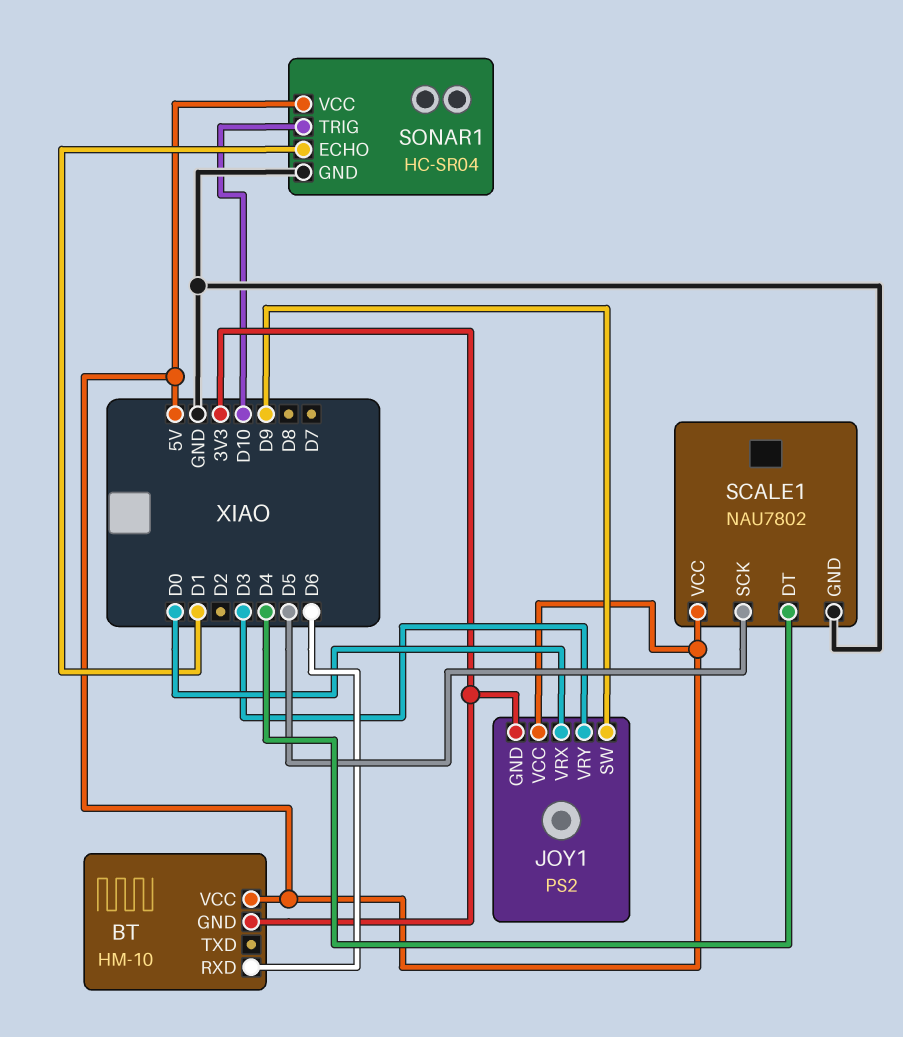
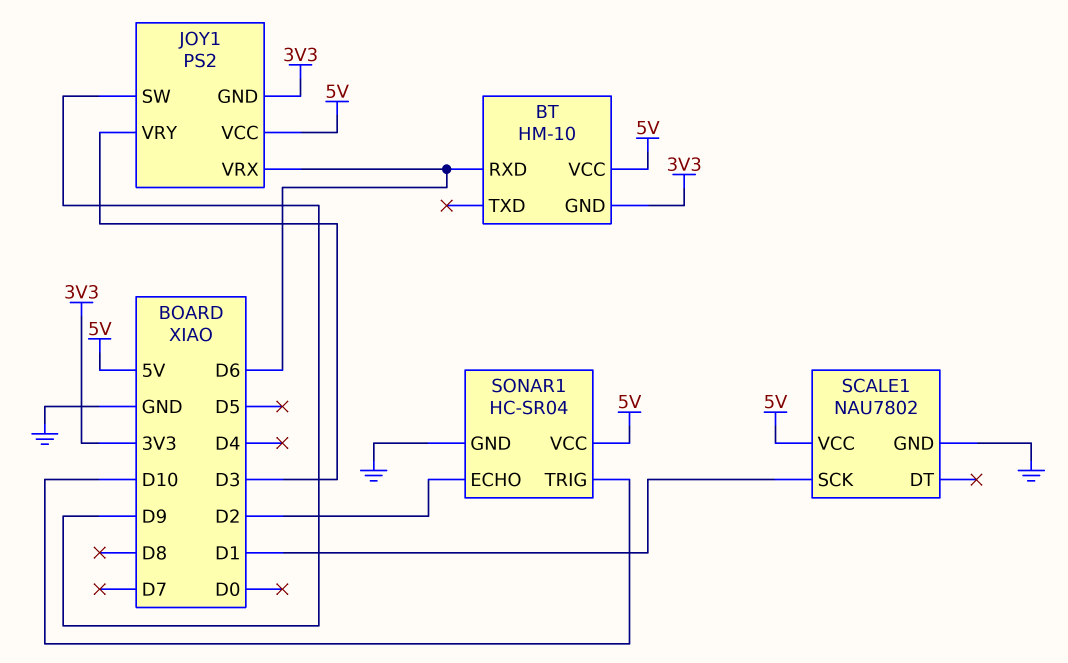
JOY1 pin VRX: D0 -> D6
SCALE1 pin DT: D4 -> none
SCALE1 pin SCK: D5 -> D1
SONAR1 pin ECHO: D1 -> D2

